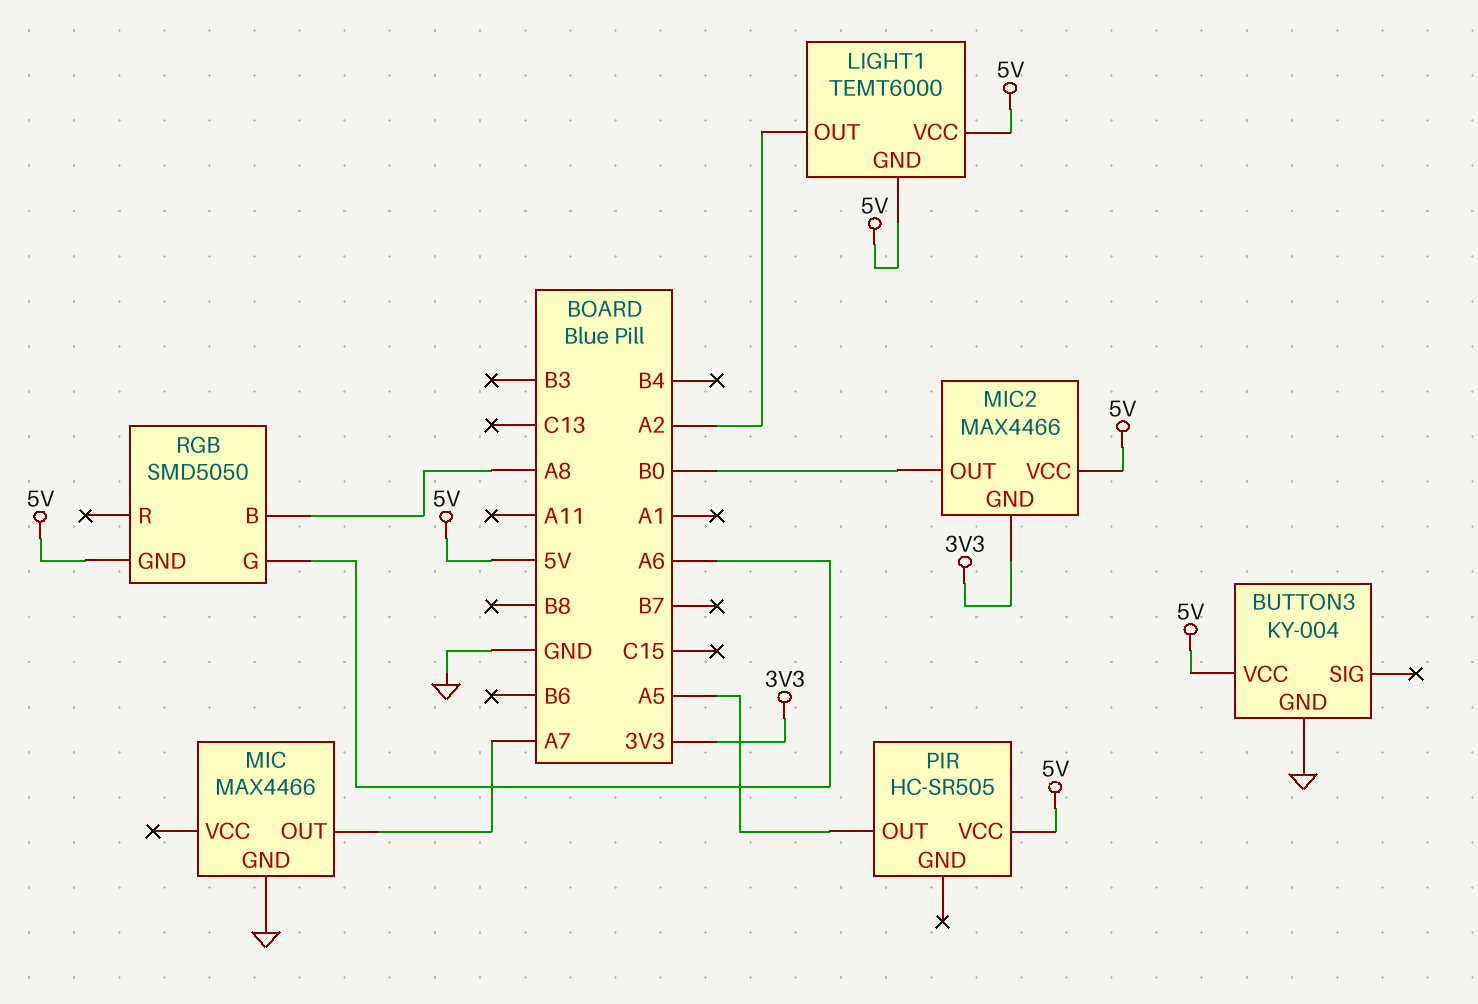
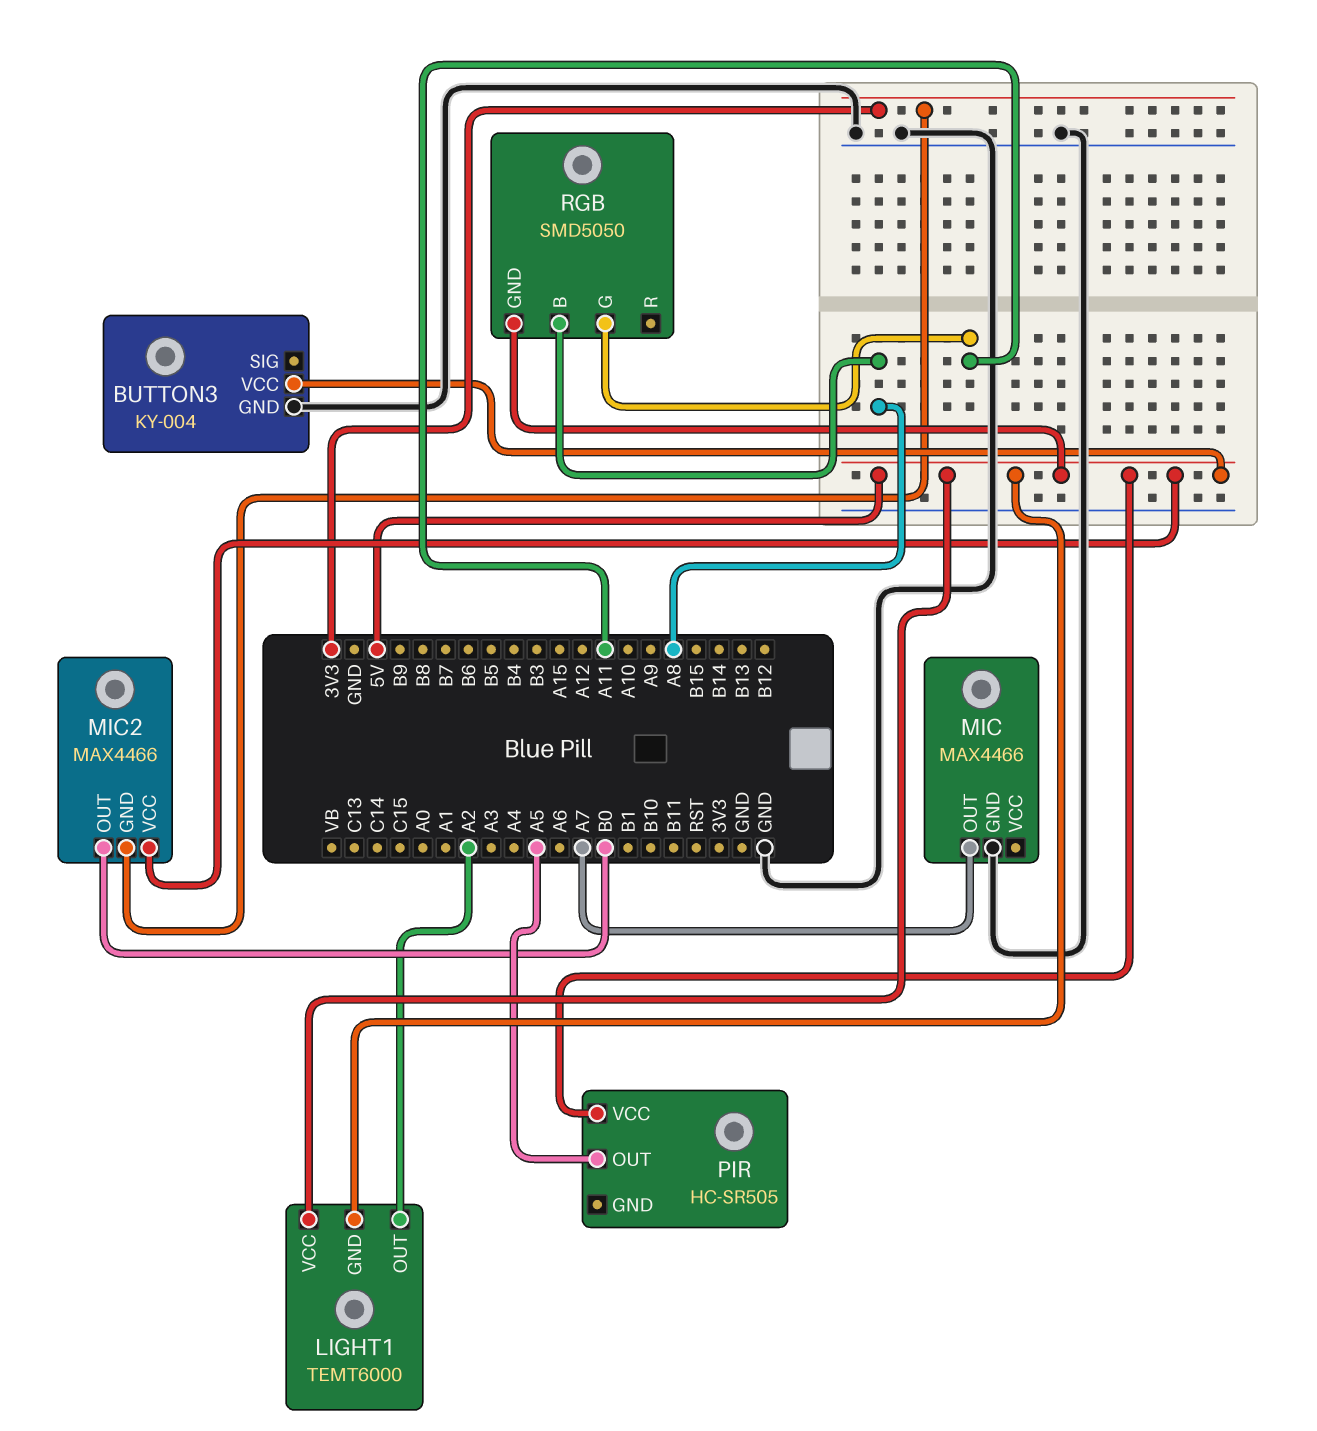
RGB pin G: A6 -> A11

